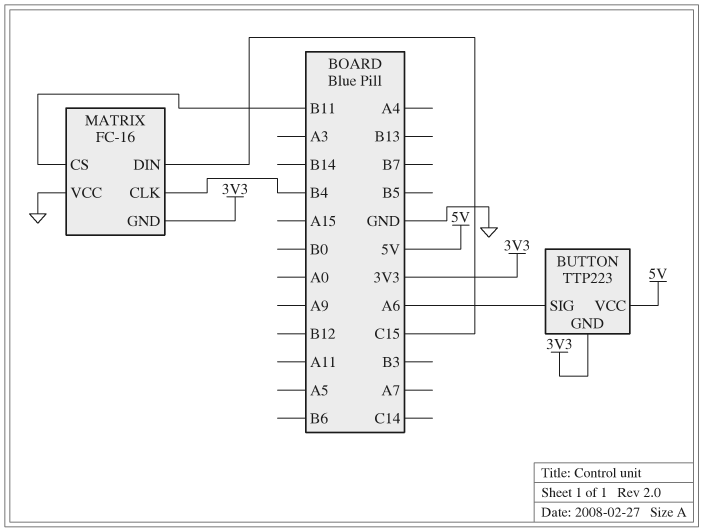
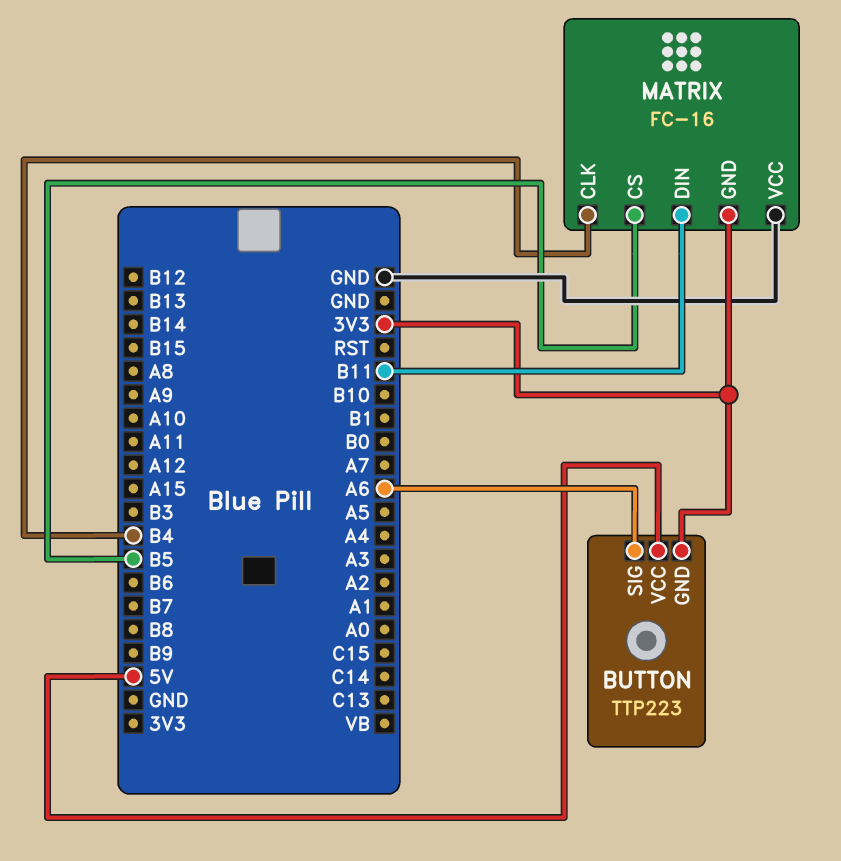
MATRIX pin CS: B11 -> B5
MATRIX pin DIN: C15 -> B11

